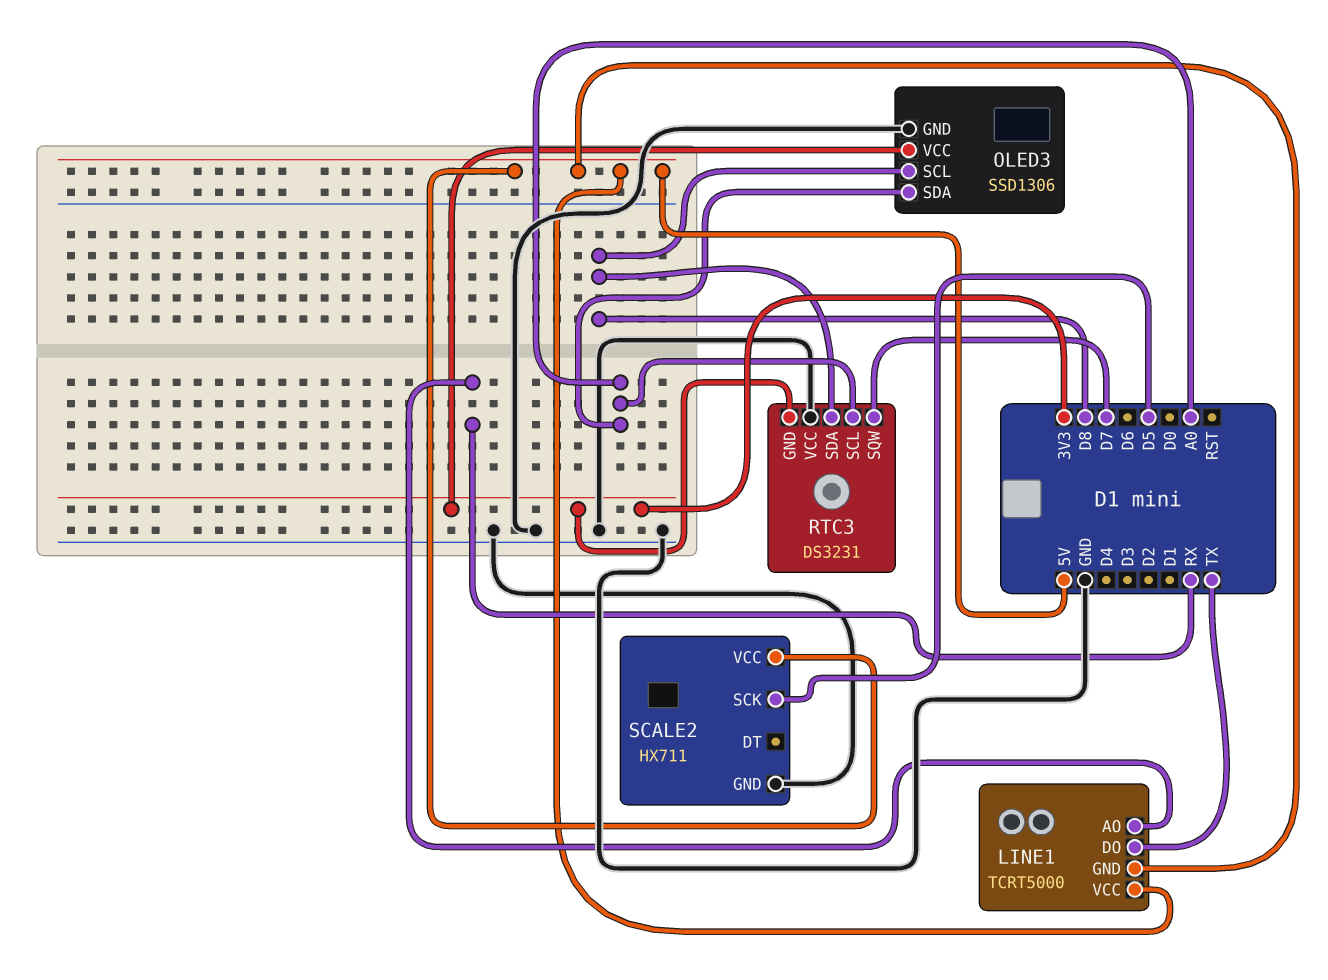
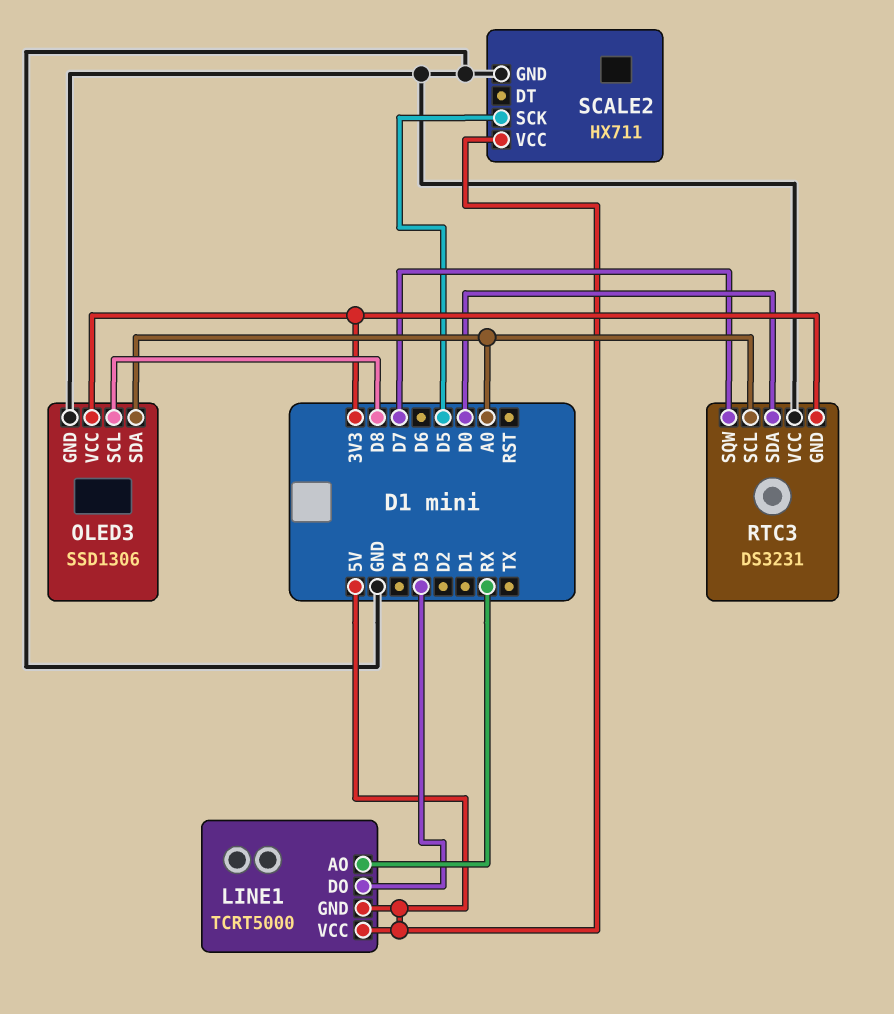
LINE1 pin DO: TX -> D3
RTC3 pin SDA: D8 -> D0

